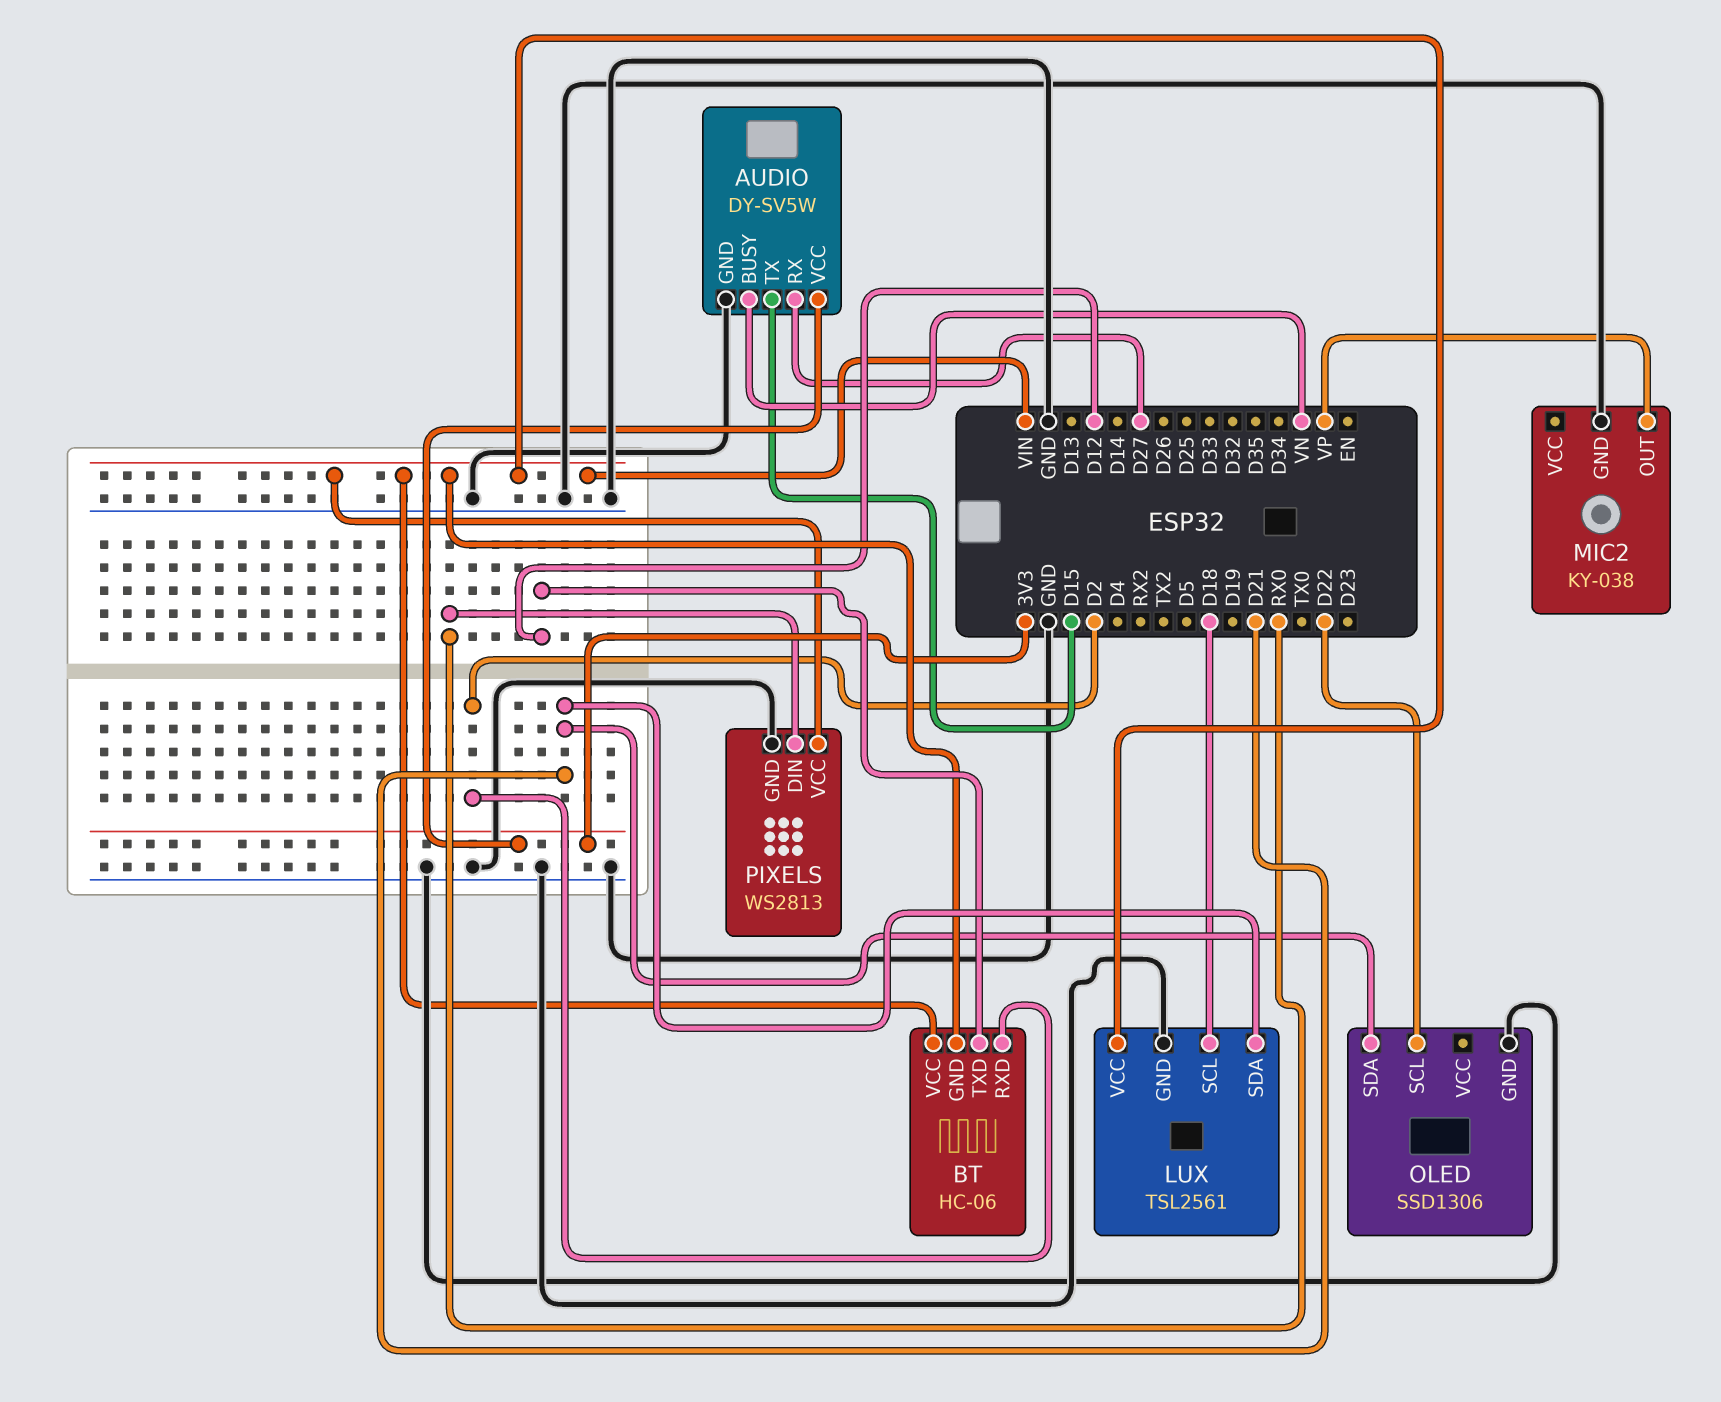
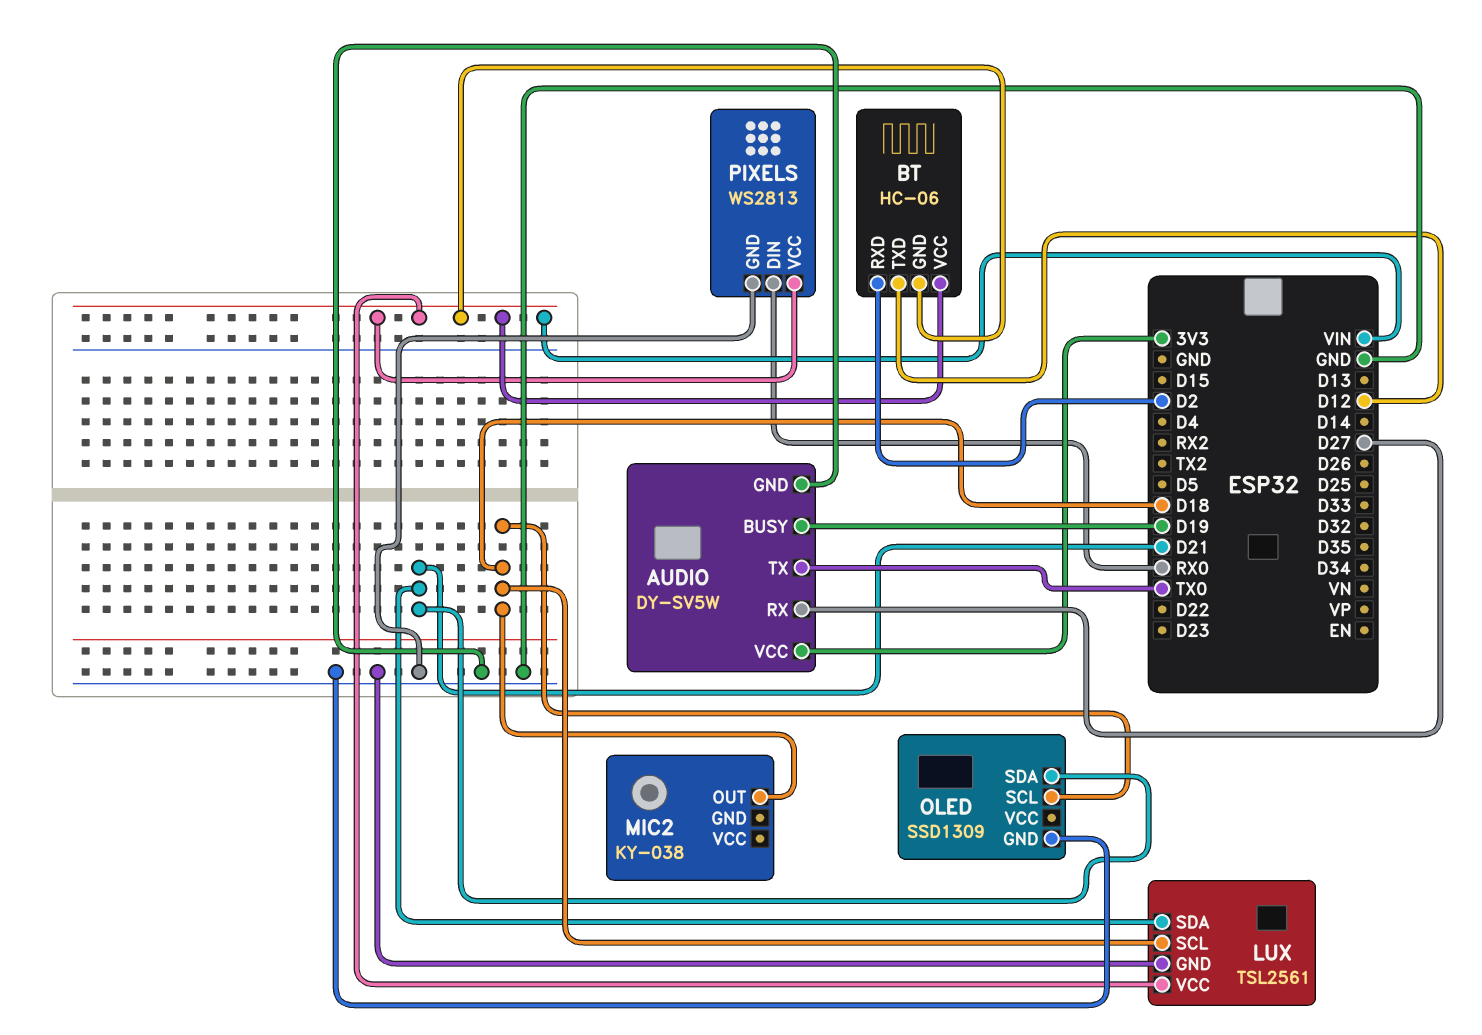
AUDIO pin BUSY: VN -> D19
AUDIO pin TX: D15 -> TX0
MIC2 pin GND: GND -> none
MIC2 pin OUT: VP -> D18
OLED: SSD1306 -> SSD1309
OLED pin SCL: D22 -> D18

